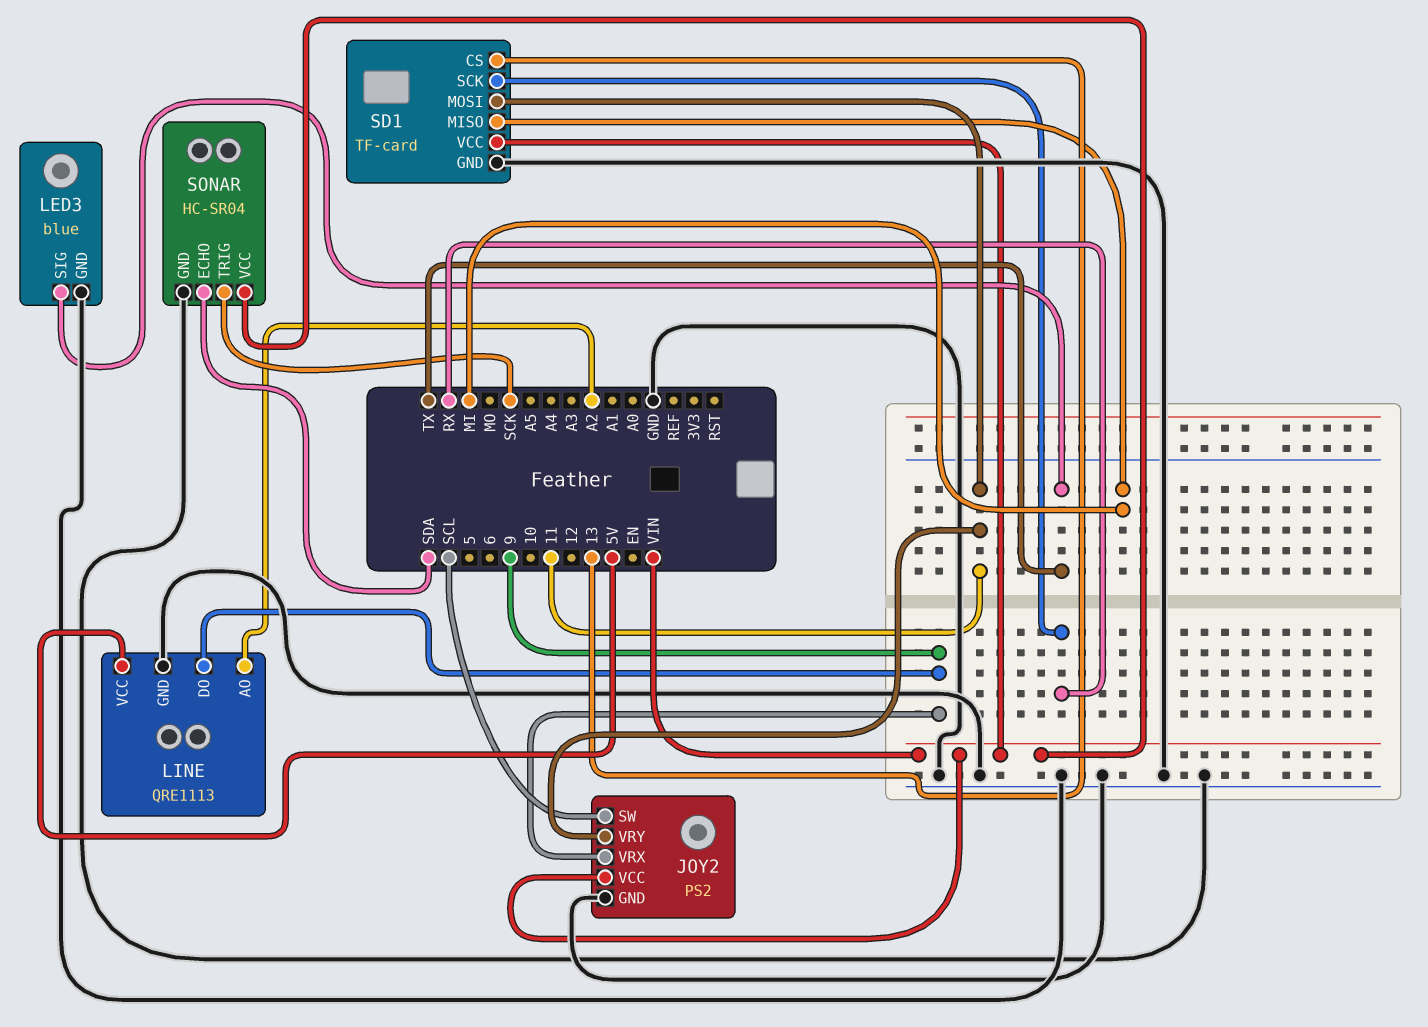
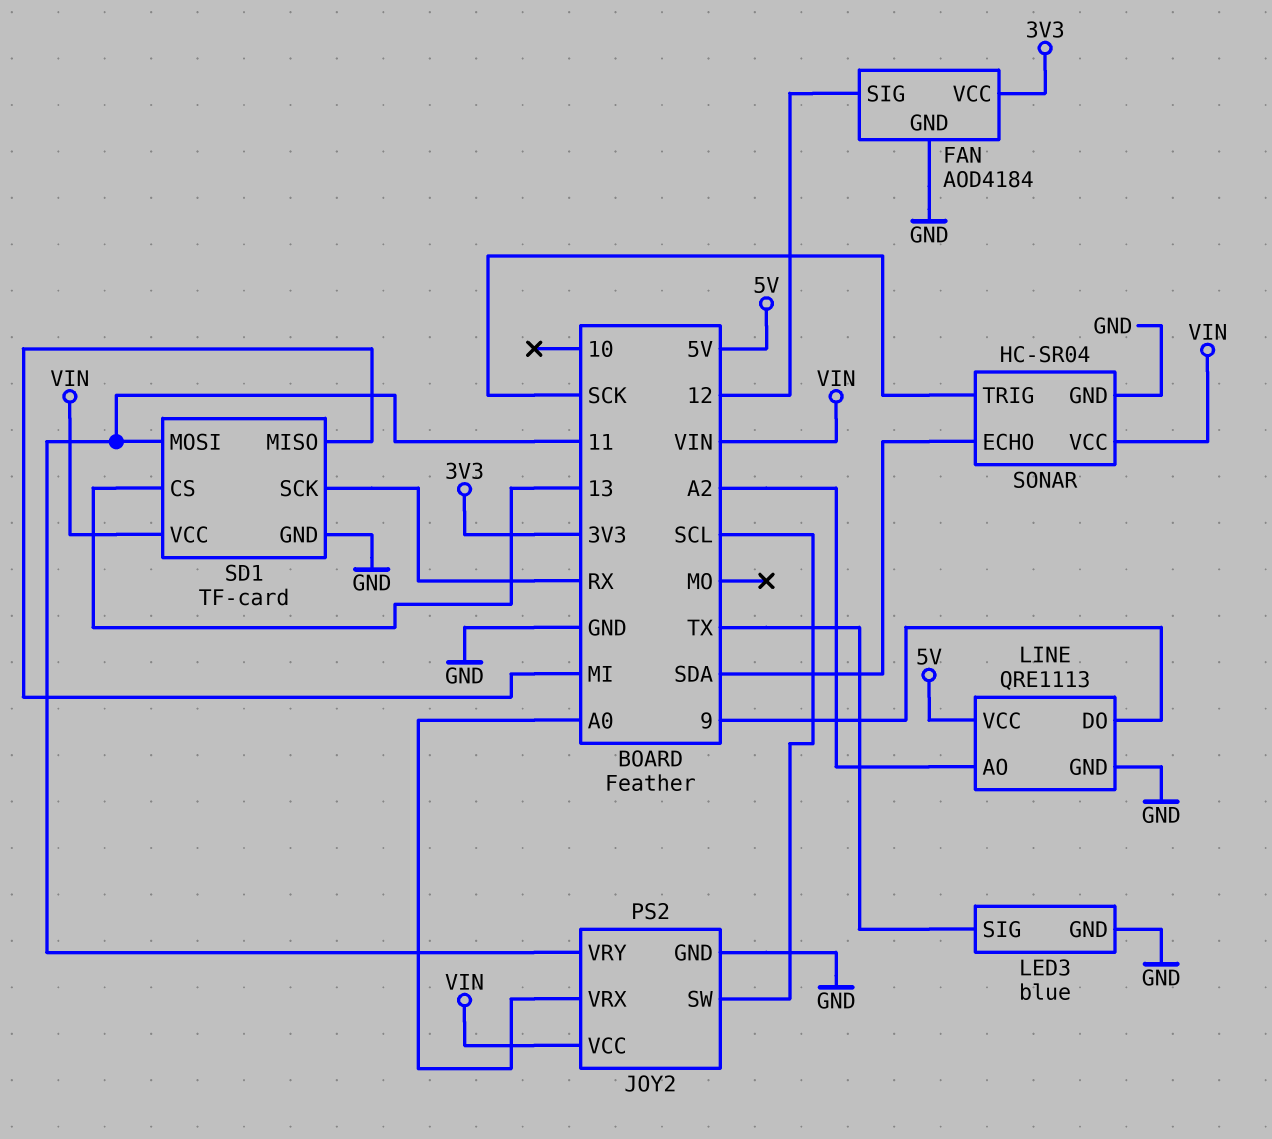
FAN: none -> AOD4184
FAN pin GND: none -> GND
FAN pin SIG: none -> 12
FAN pin VCC: none -> 3V3
JOY2 pin VRX: 9 -> A0

